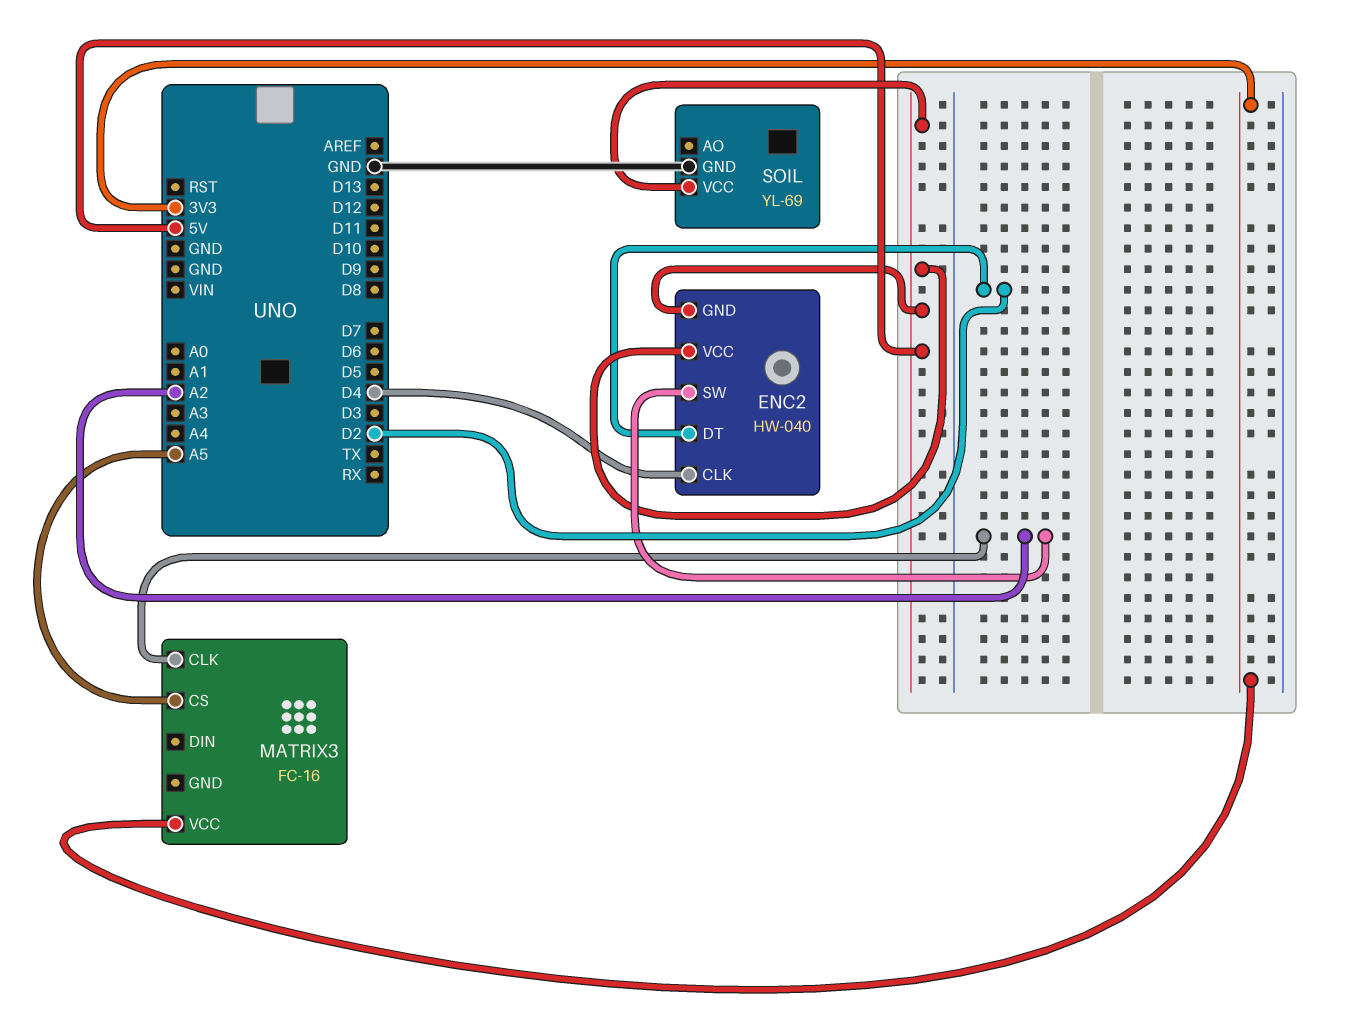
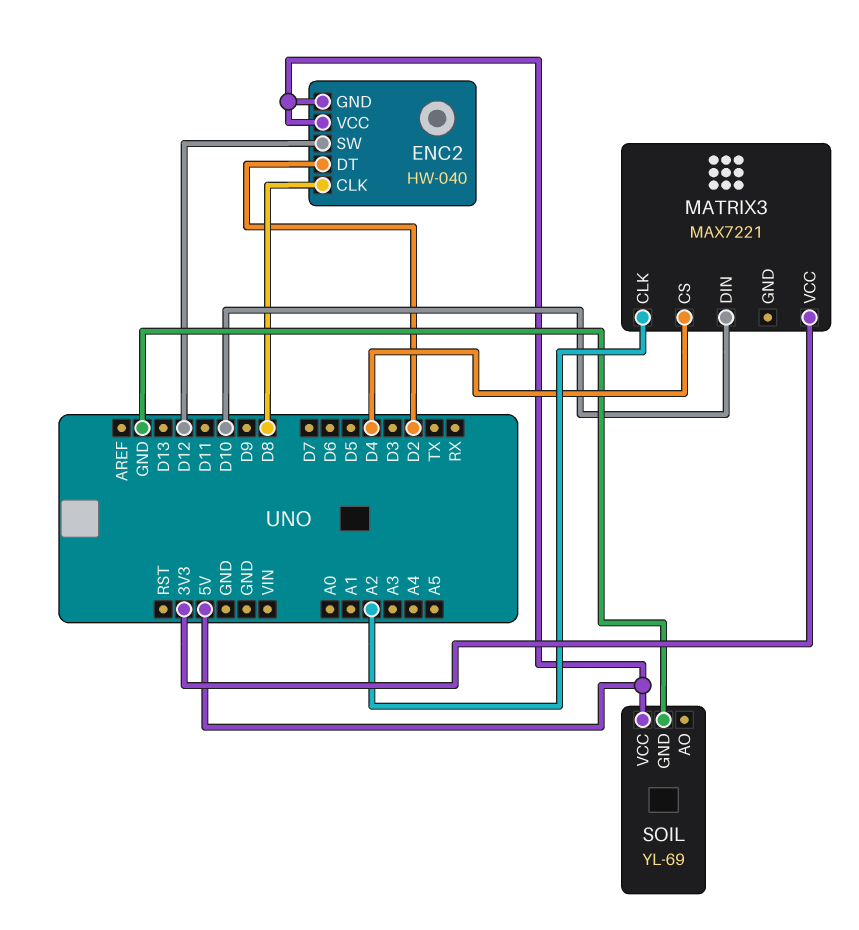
ENC2 pin CLK: D4 -> D8
ENC2 pin SW: A2 -> D12
MATRIX3: FC-16 -> MAX7221
MATRIX3 pin CS: A5 -> D4
MATRIX3 pin DIN: none -> D10

